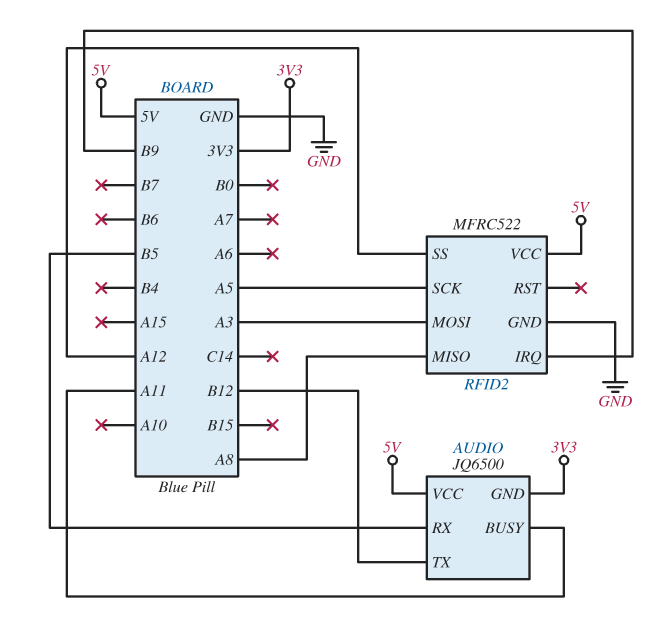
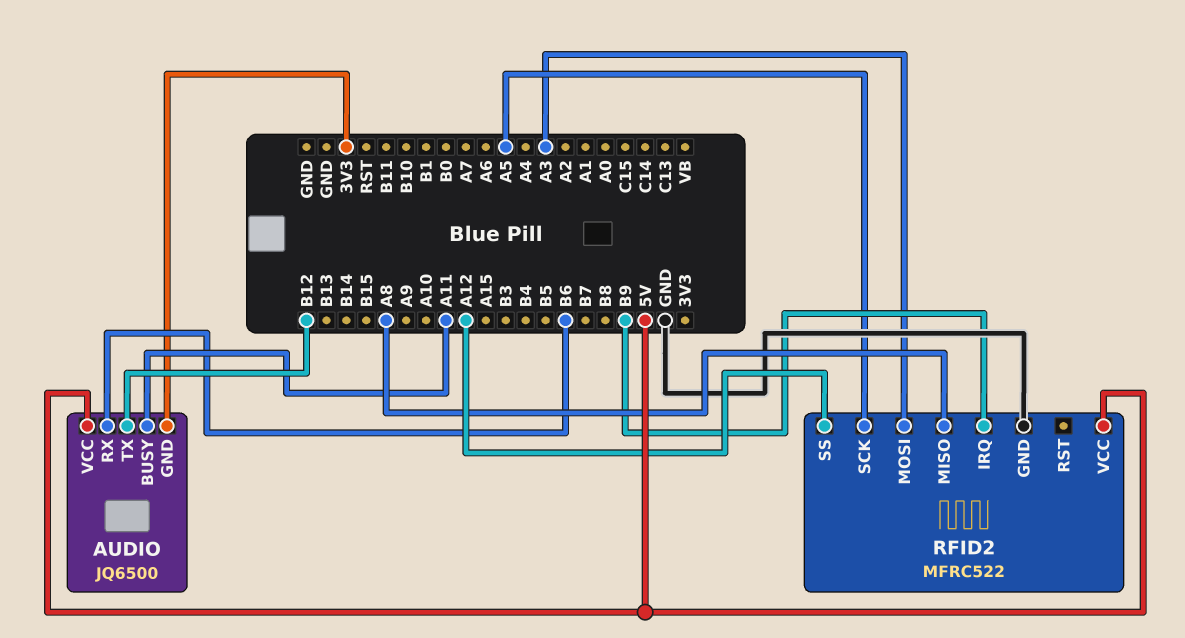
AUDIO pin RX: B5 -> B6

